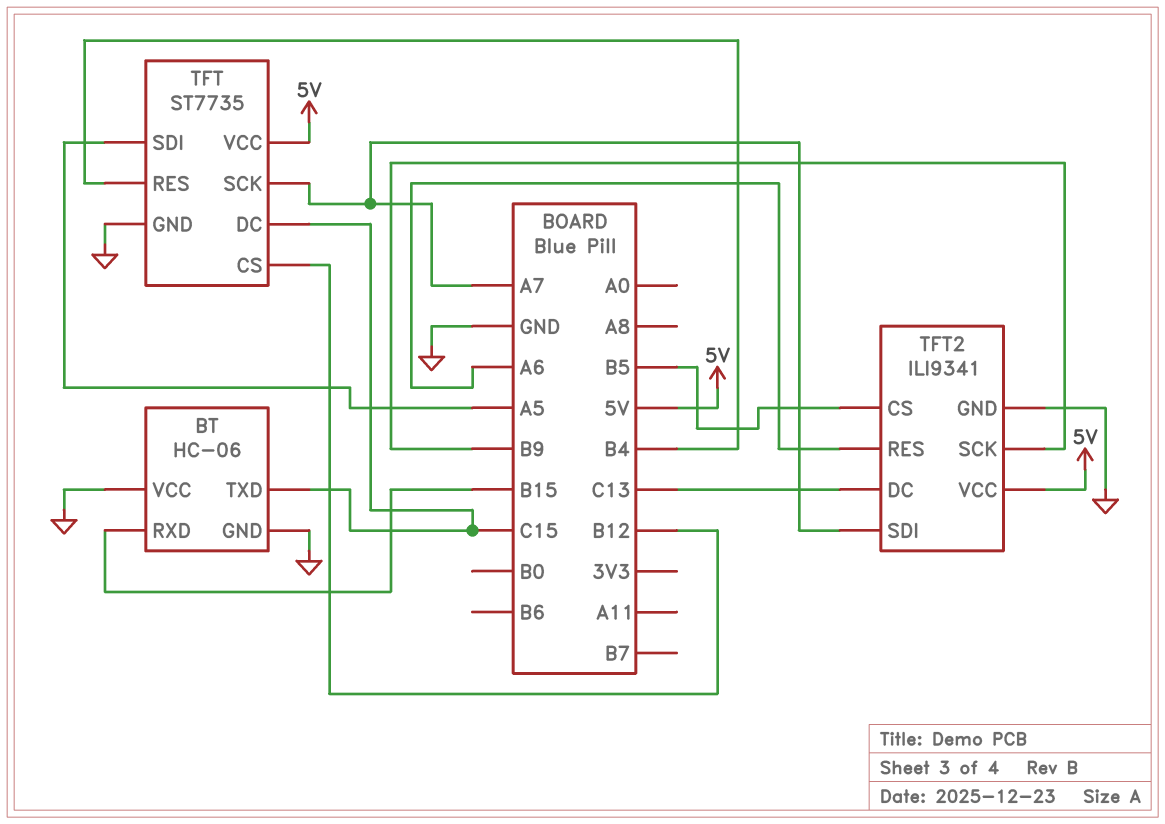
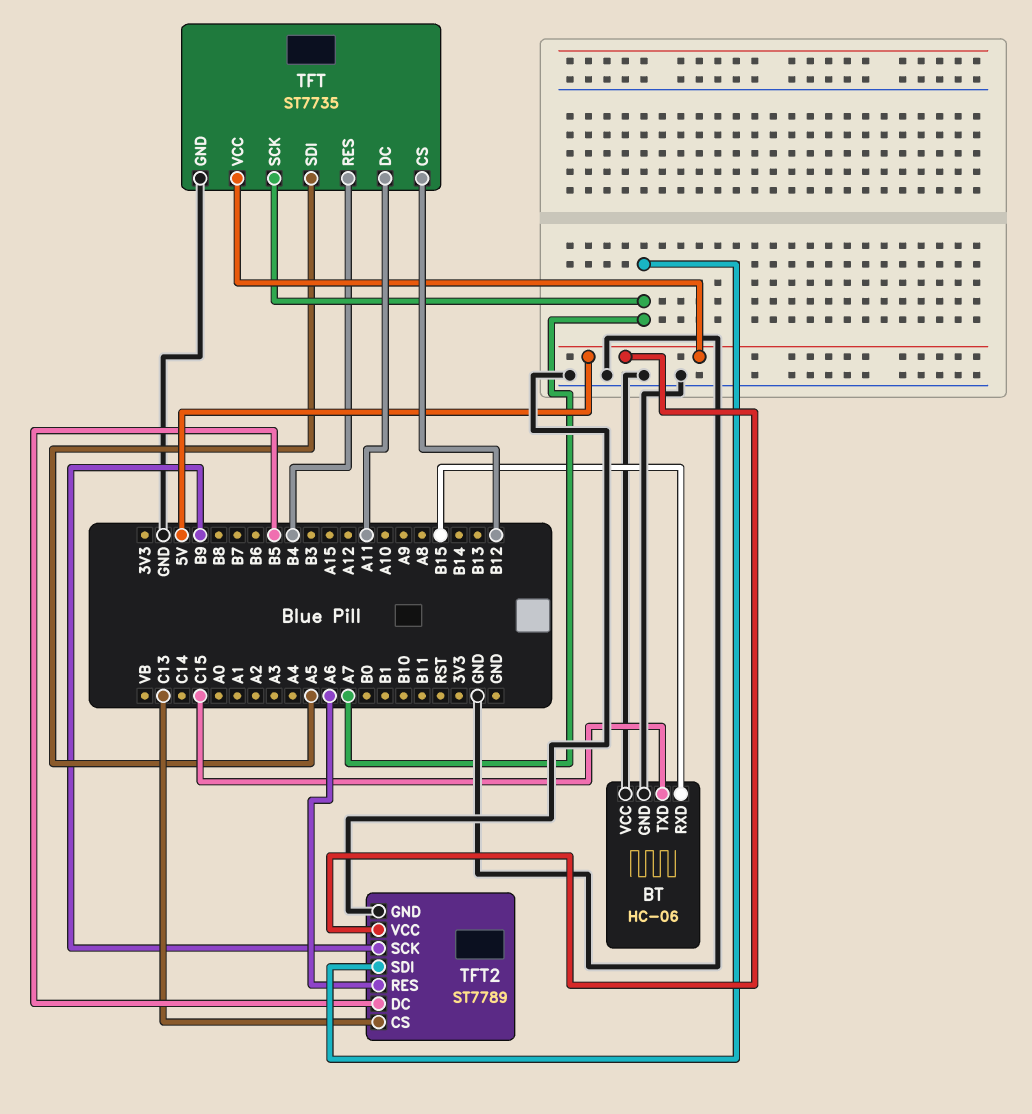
TFT pin DC: C15 -> A11
TFT2: ILI9341 -> ST7789
TFT2 pin CS: B5 -> C13
TFT2 pin DC: C13 -> B5

